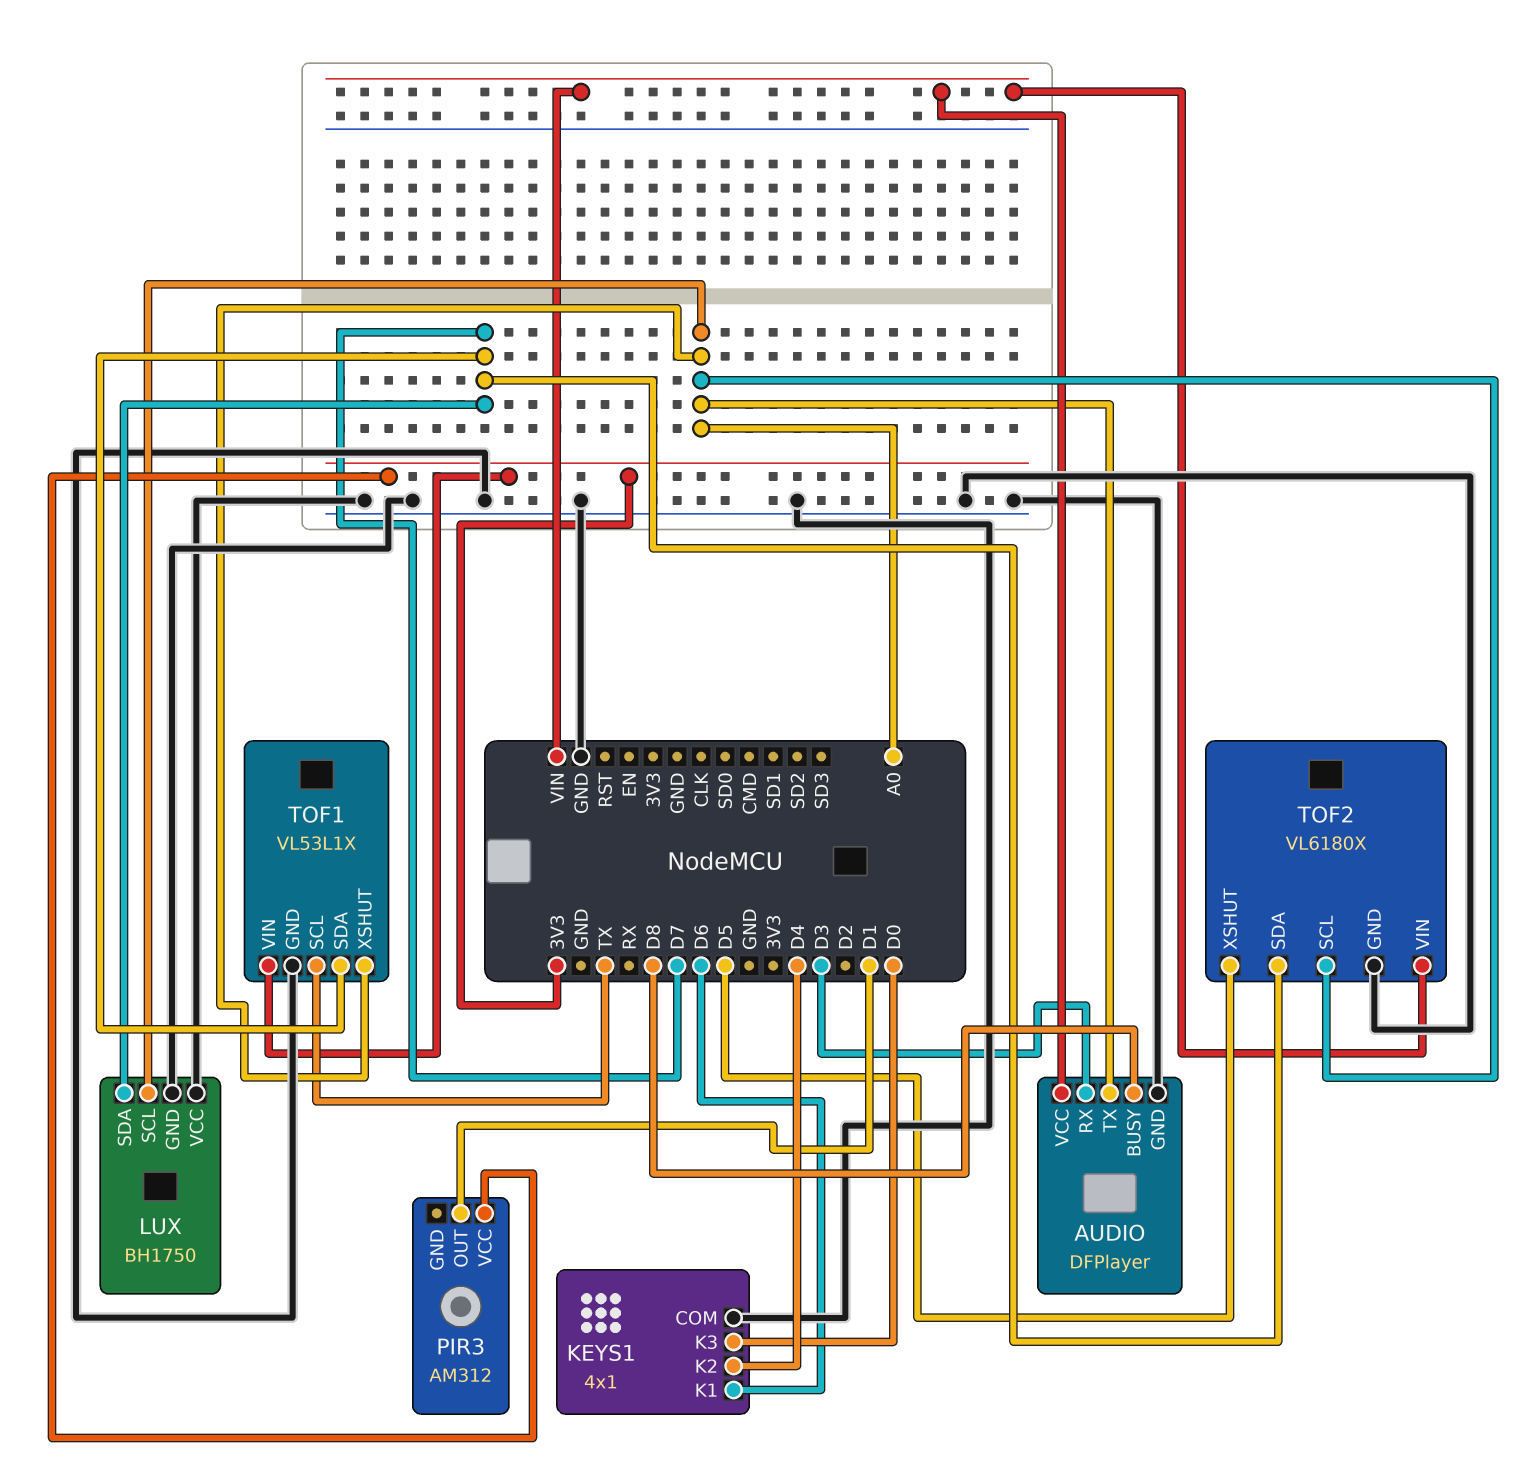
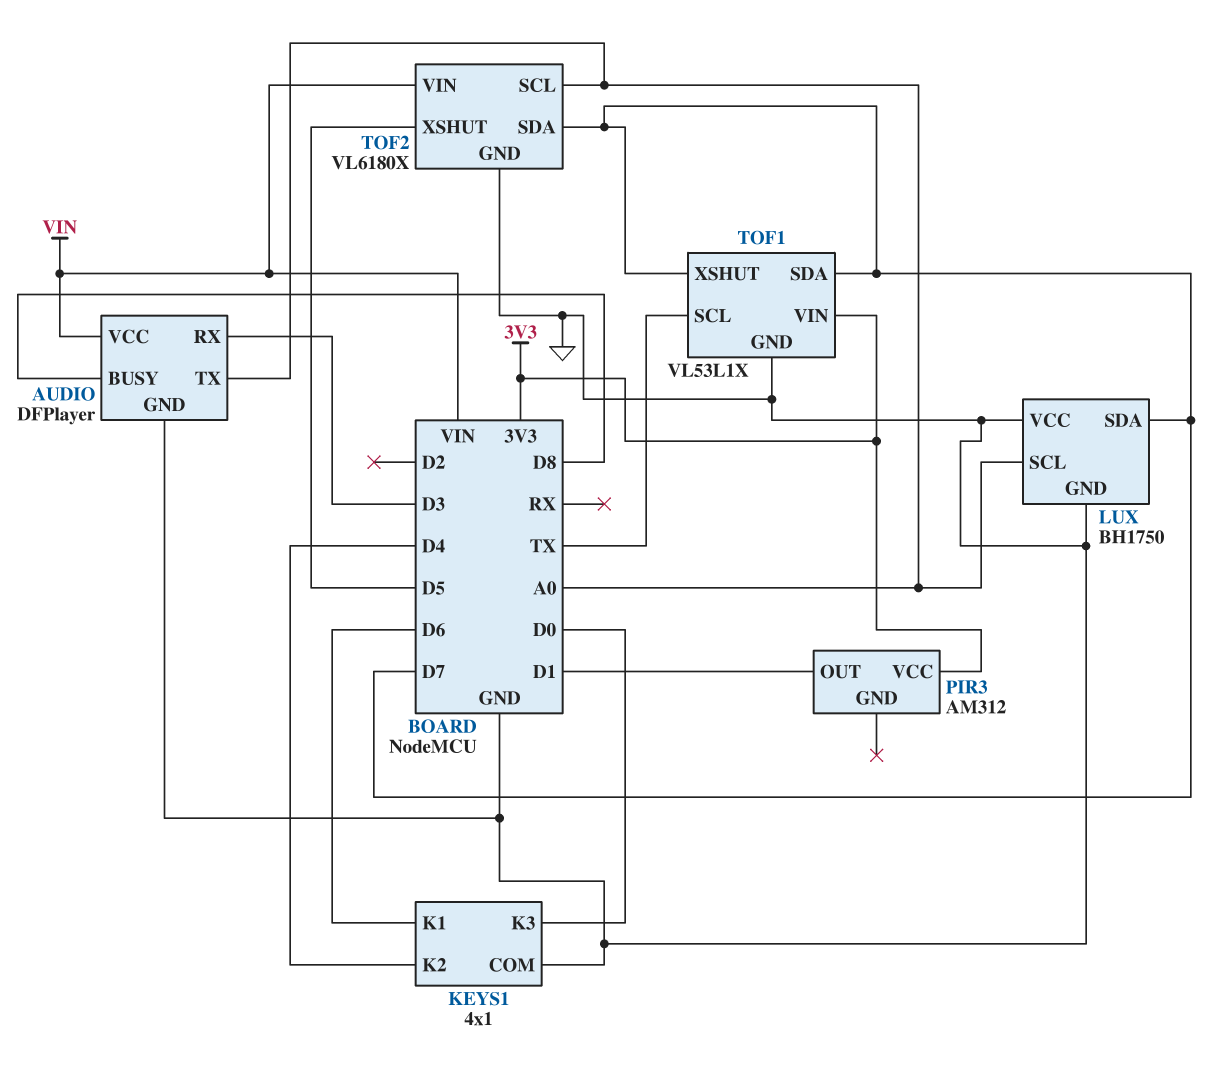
TOF1 pin XSHUT: A0 -> D7

